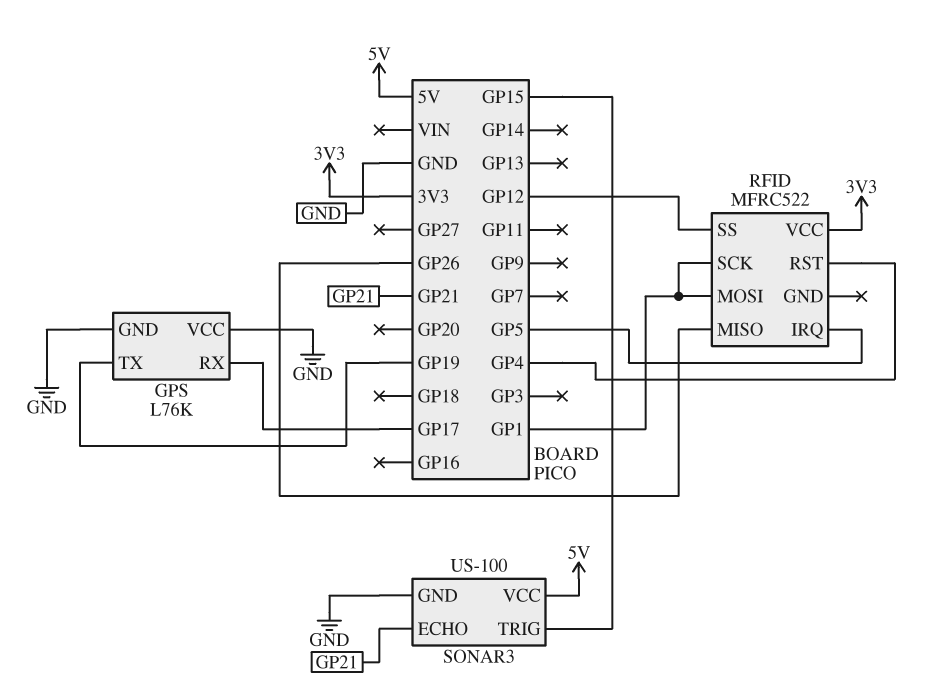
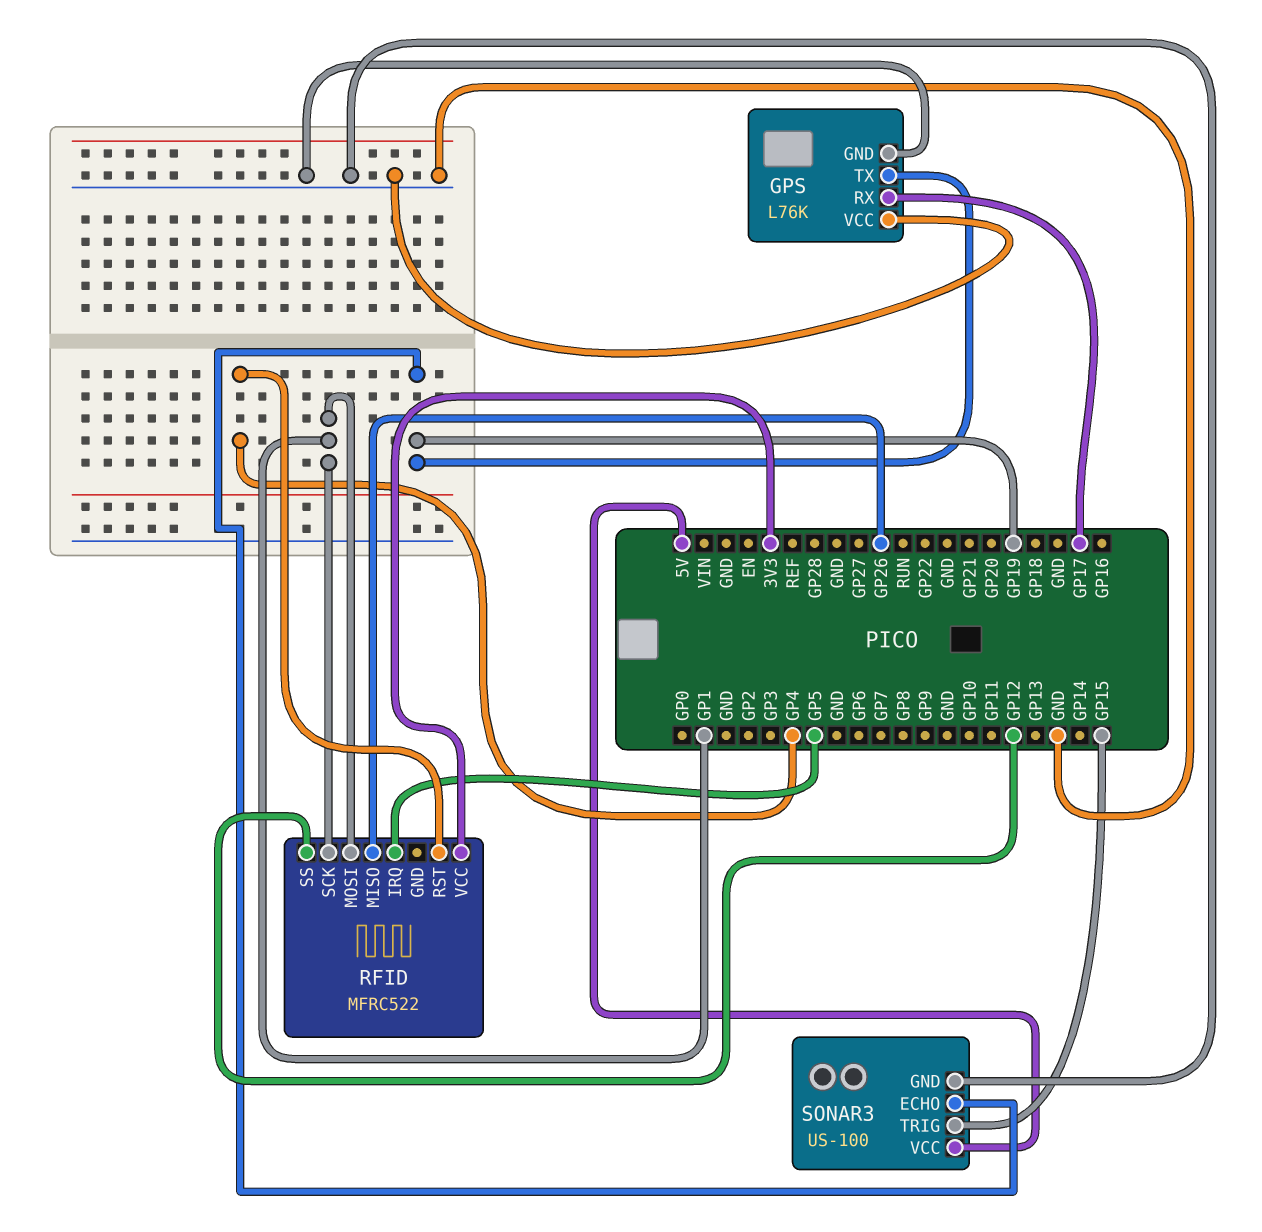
SONAR3 pin ECHO: GP21 -> GP19

